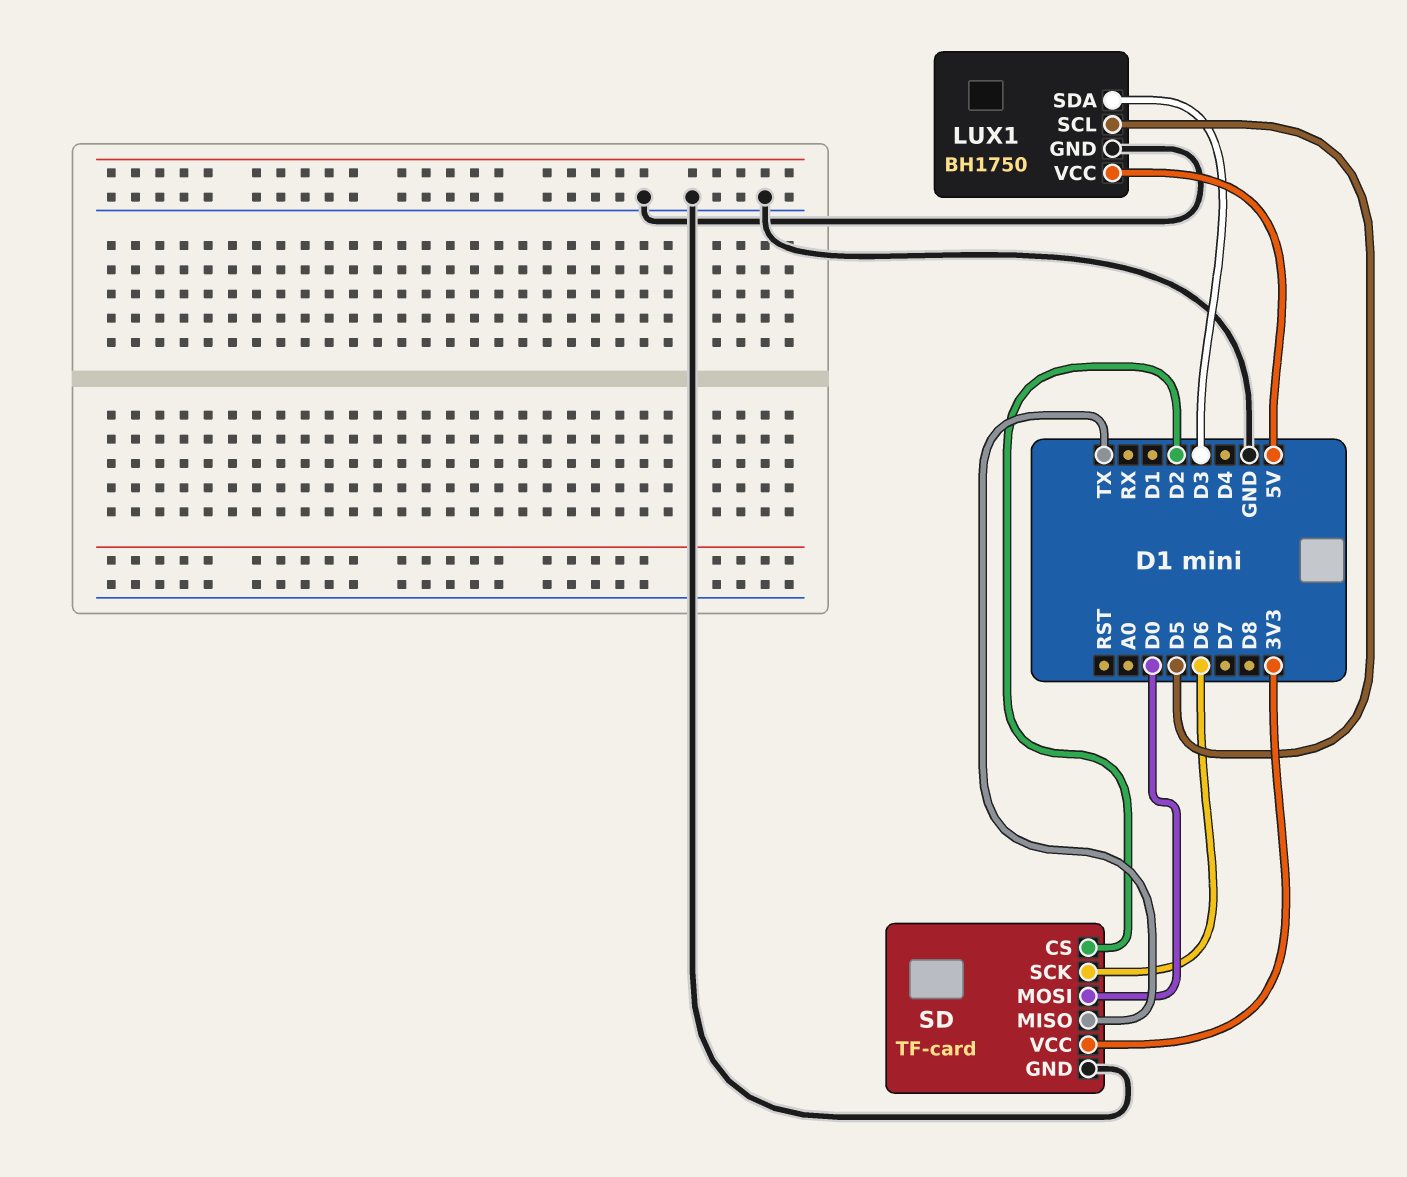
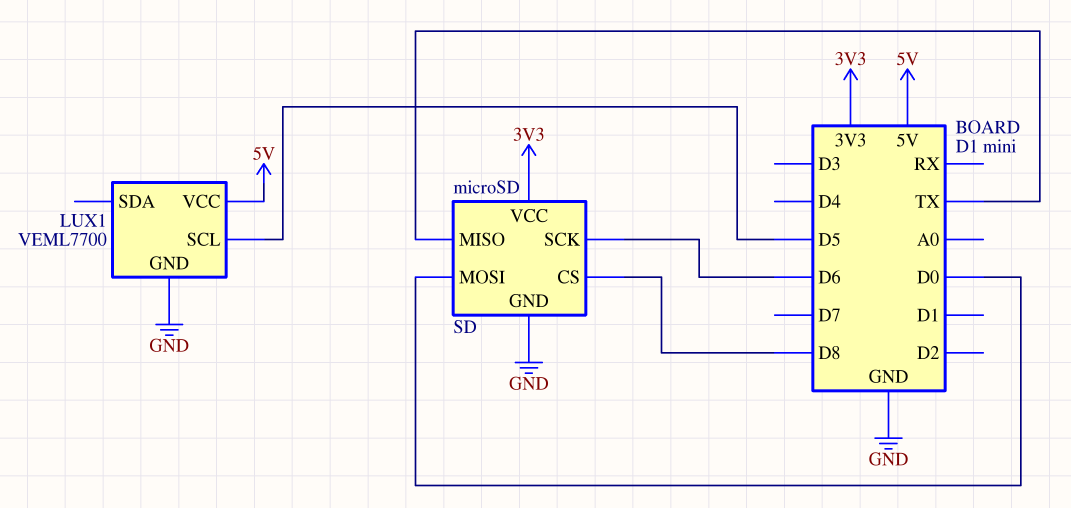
LUX1: BH1750 -> VEML7700
LUX1 pin SDA: D3 -> none
SD: TF-card -> microSD
SD pin CS: D2 -> D8

